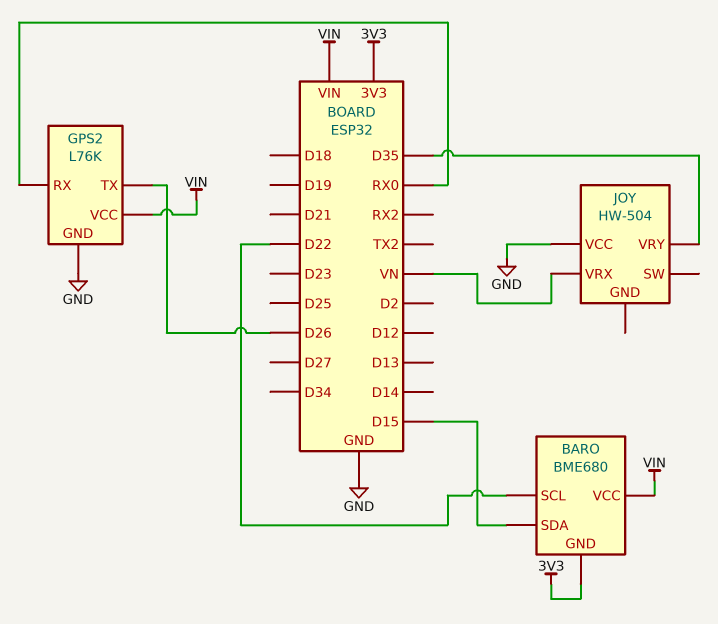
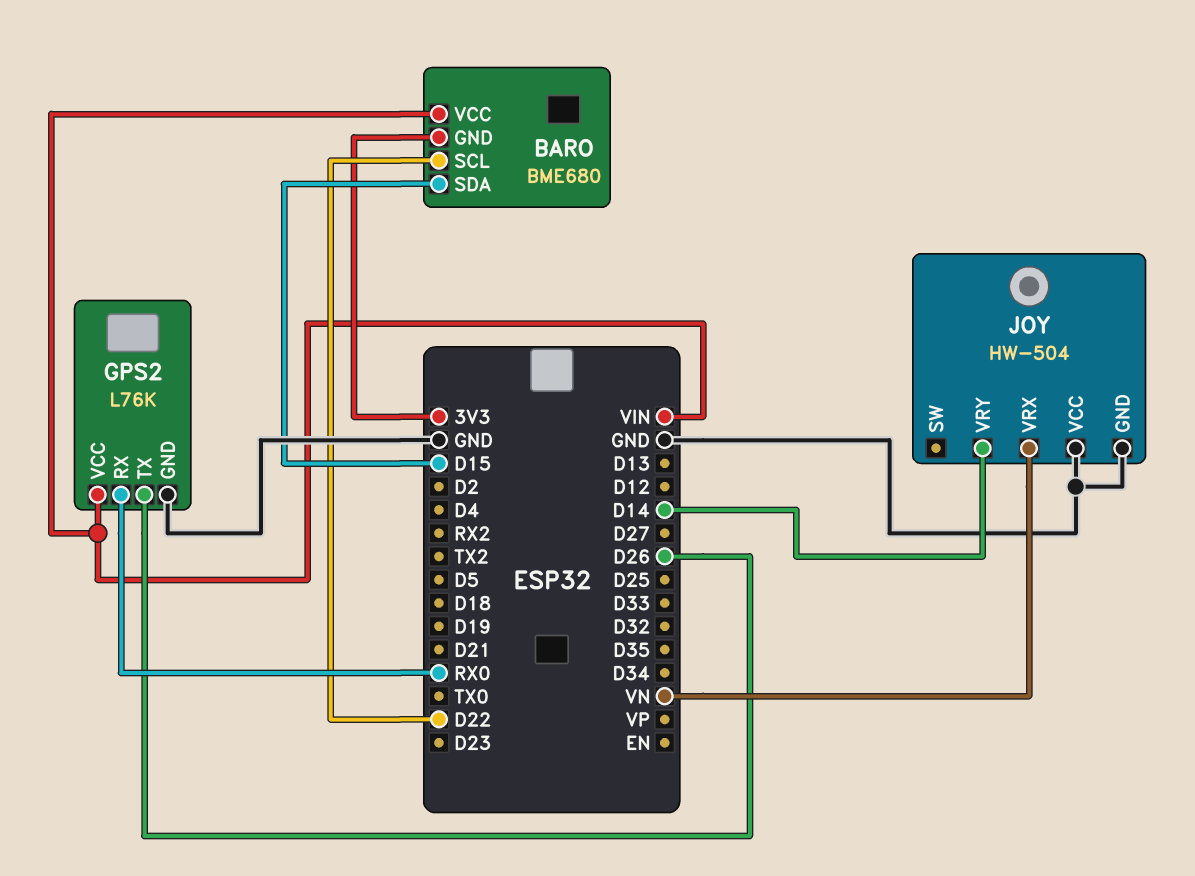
JOY pin GND: none -> GND
JOY pin VRY: D35 -> D14

